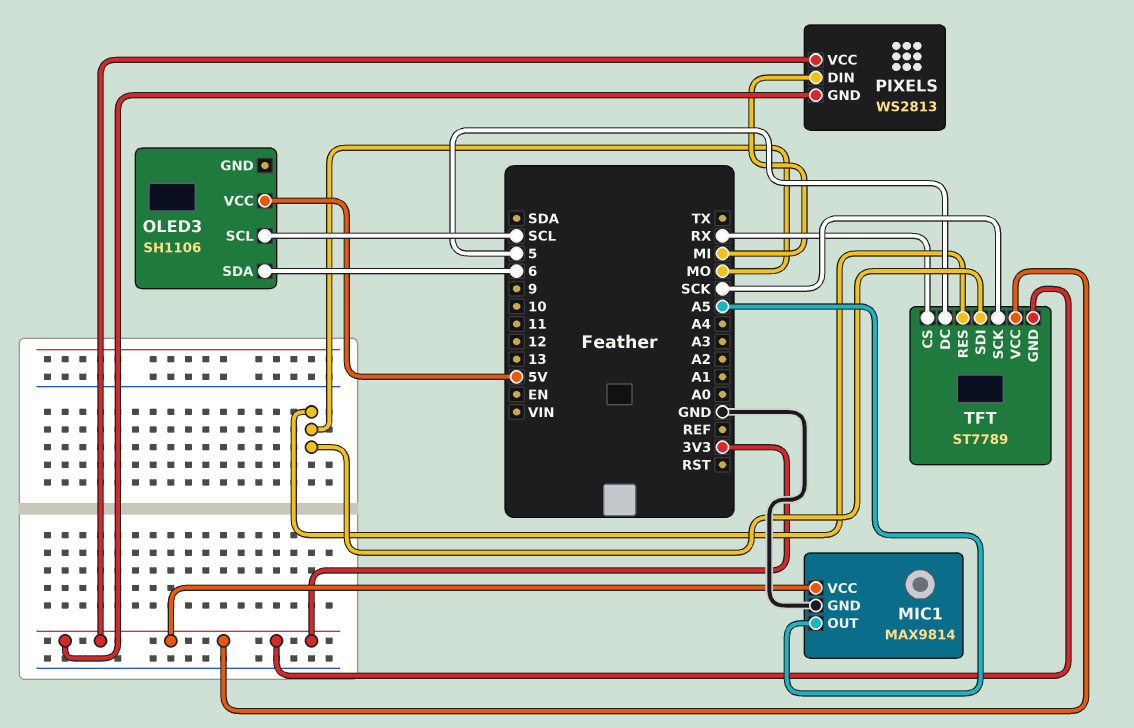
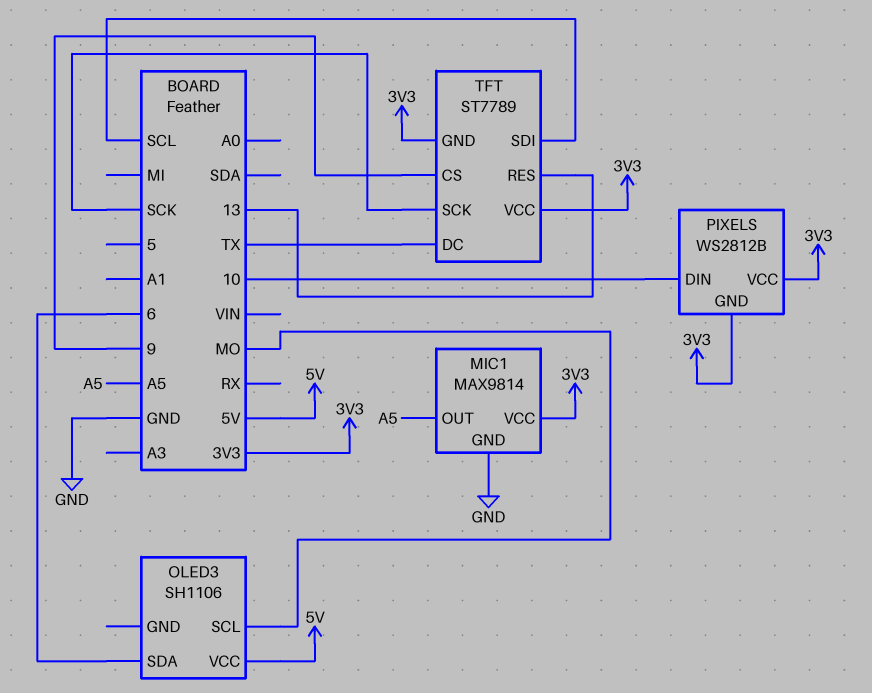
OLED3 pin SCL: SCL -> MO
PIXELS: WS2813 -> WS2812B
PIXELS pin DIN: MI -> 10
TFT pin CS: RX -> 9
TFT pin DC: 5 -> TX
TFT pin RES: MO -> 13
TFT pin SDI: MO -> SCL

